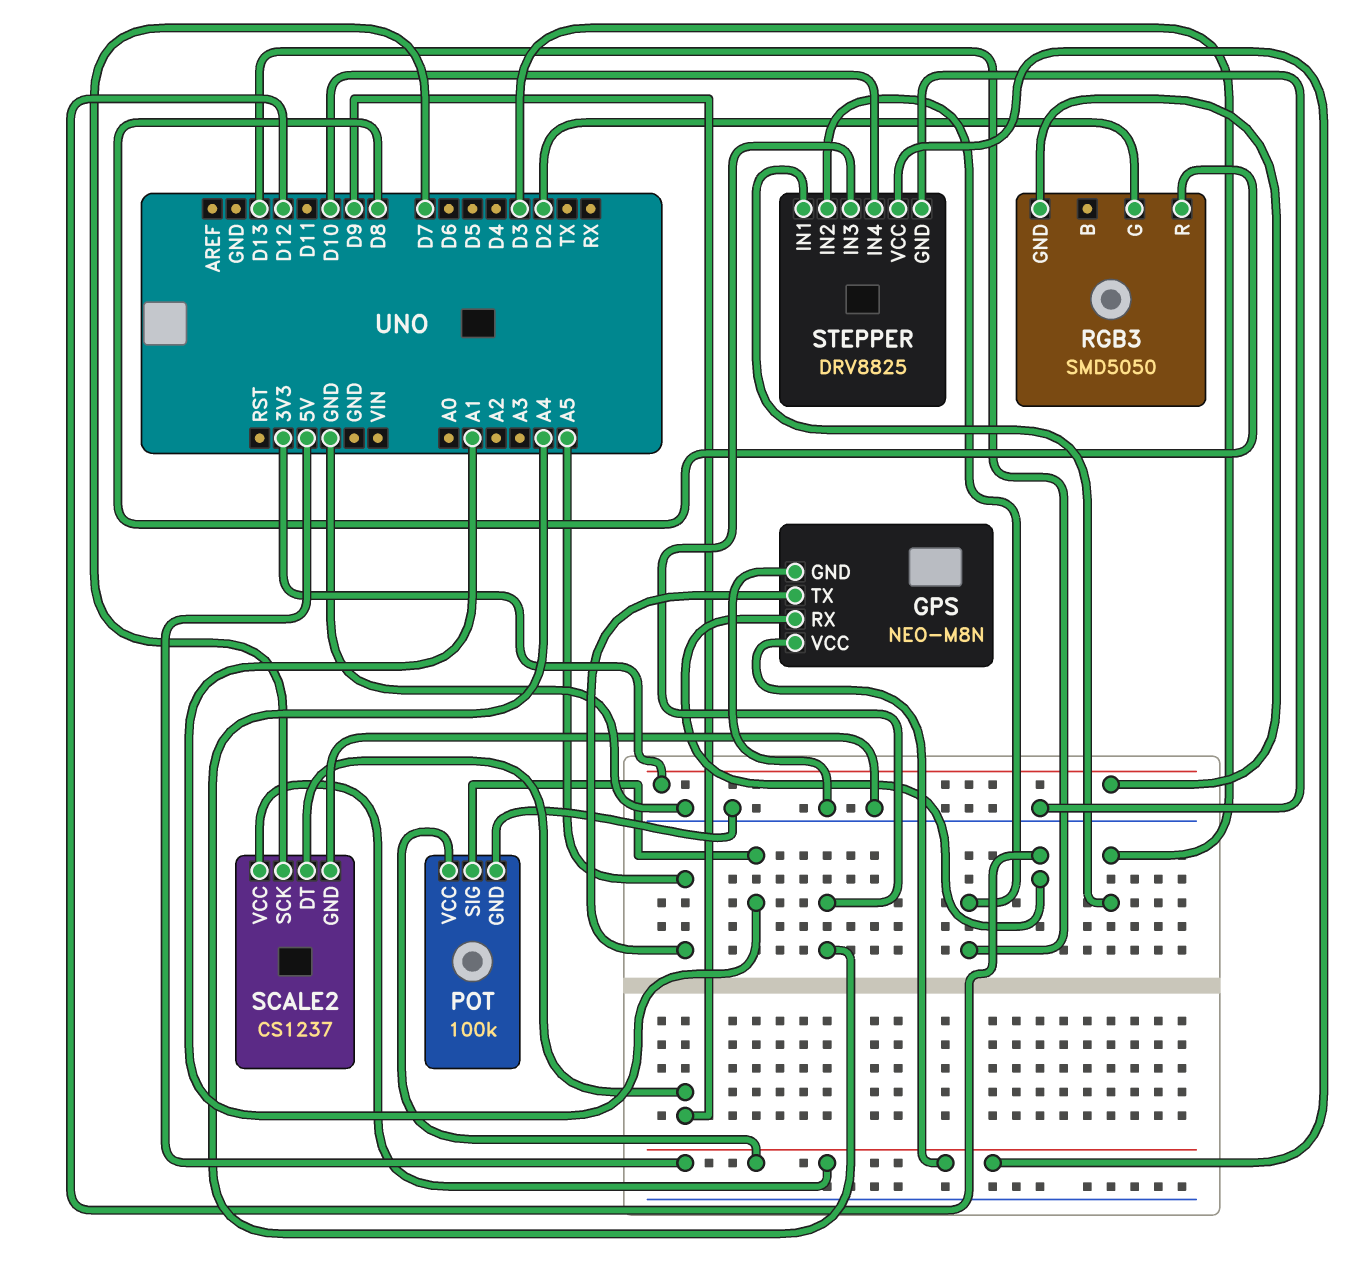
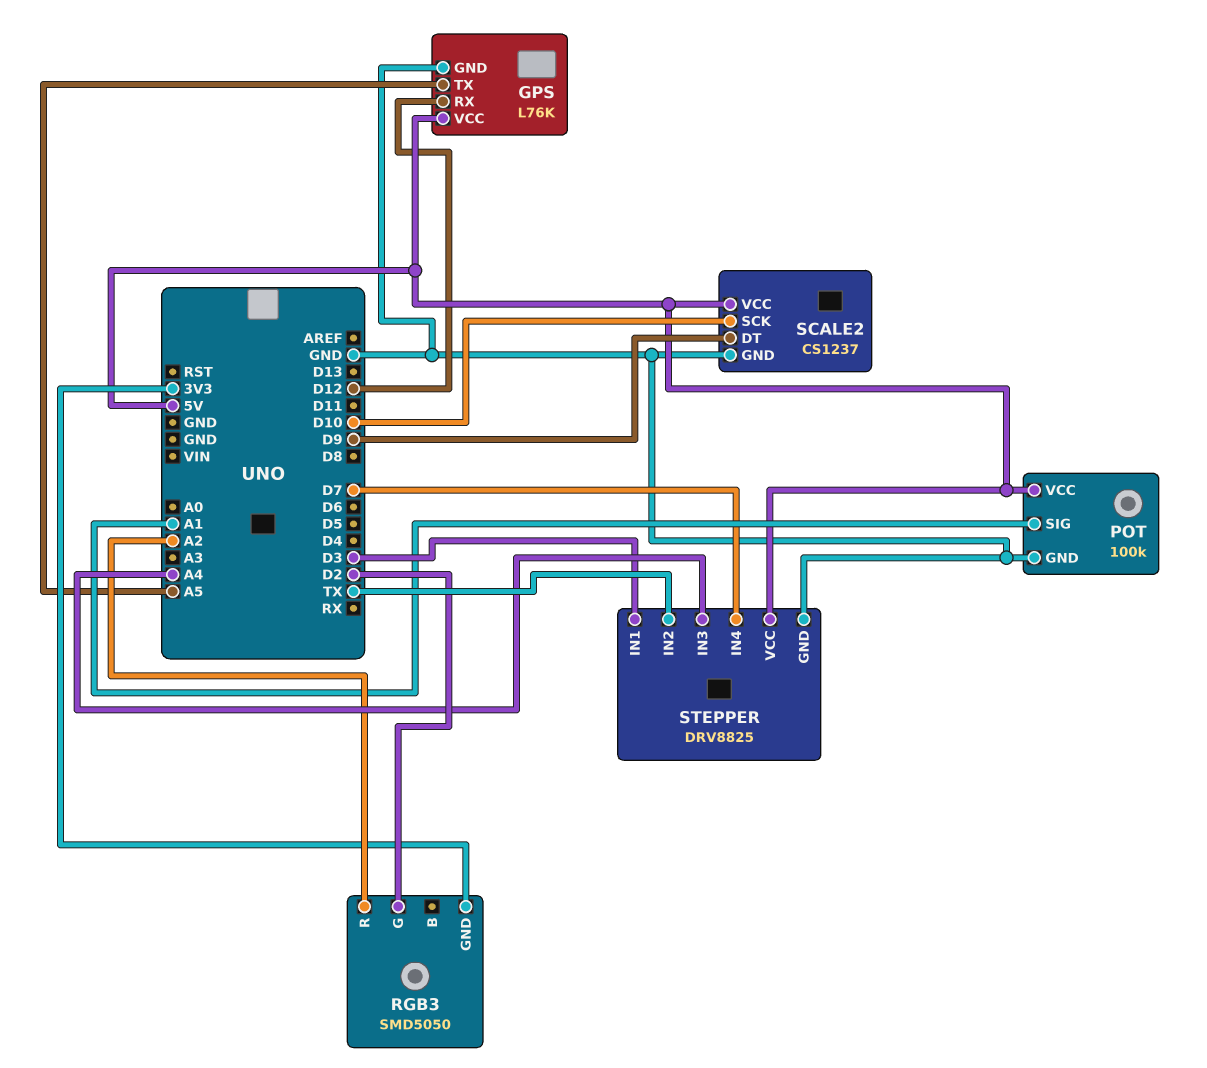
GPS: NEO-M8N -> L76K
RGB3 pin R: D8 -> A2
SCALE2 pin SCK: D7 -> D10
STEPPER pin IN2: D13 -> TX
STEPPER pin IN4: D10 -> D7

